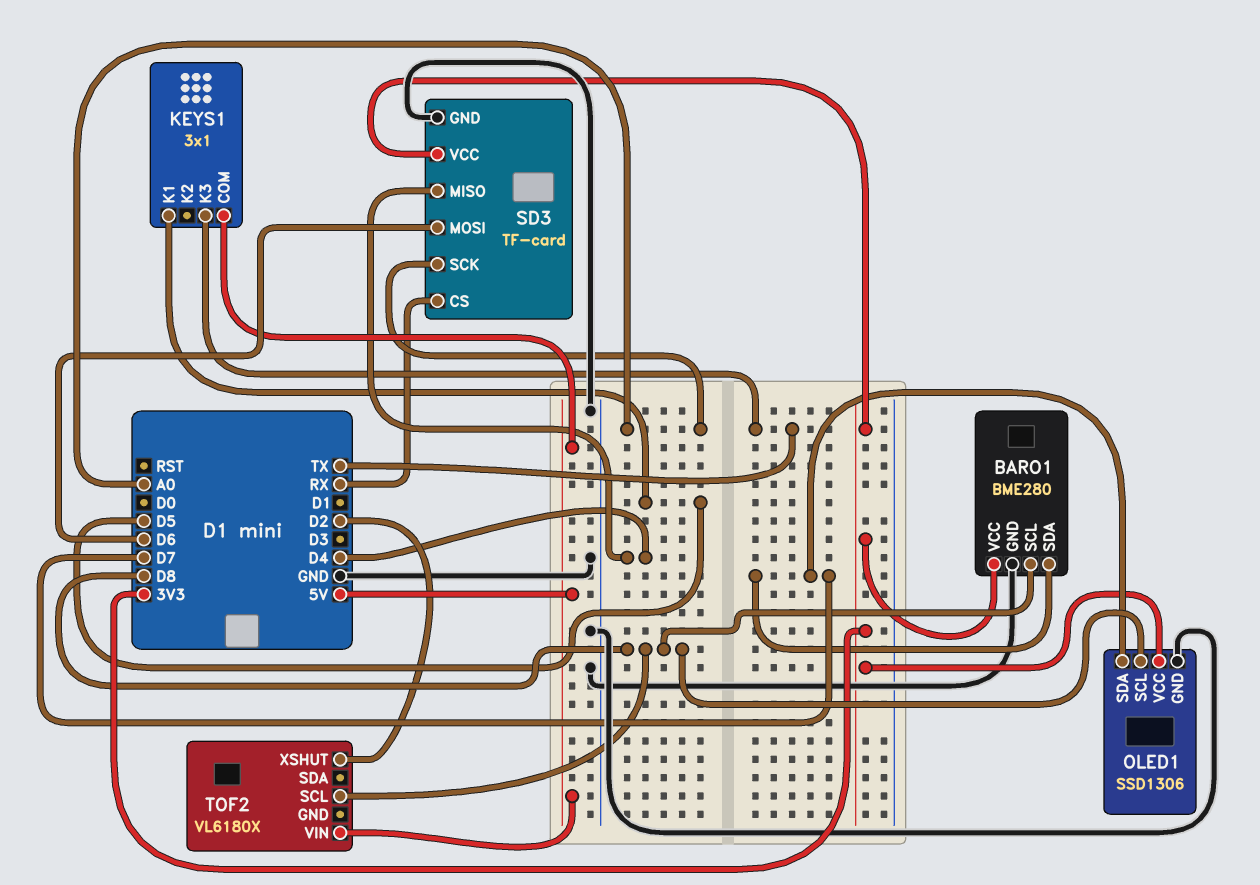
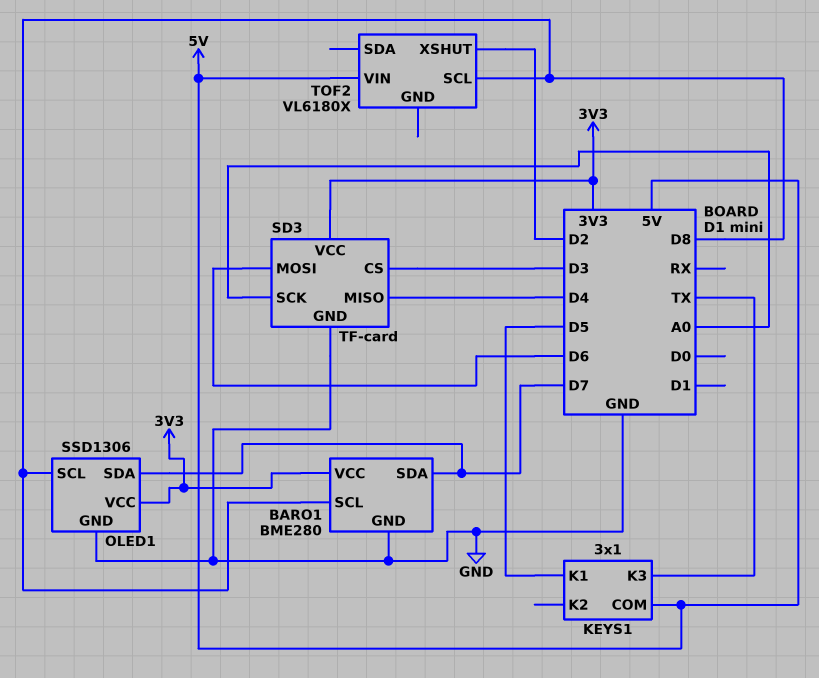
SD3 pin CS: RX -> D3

